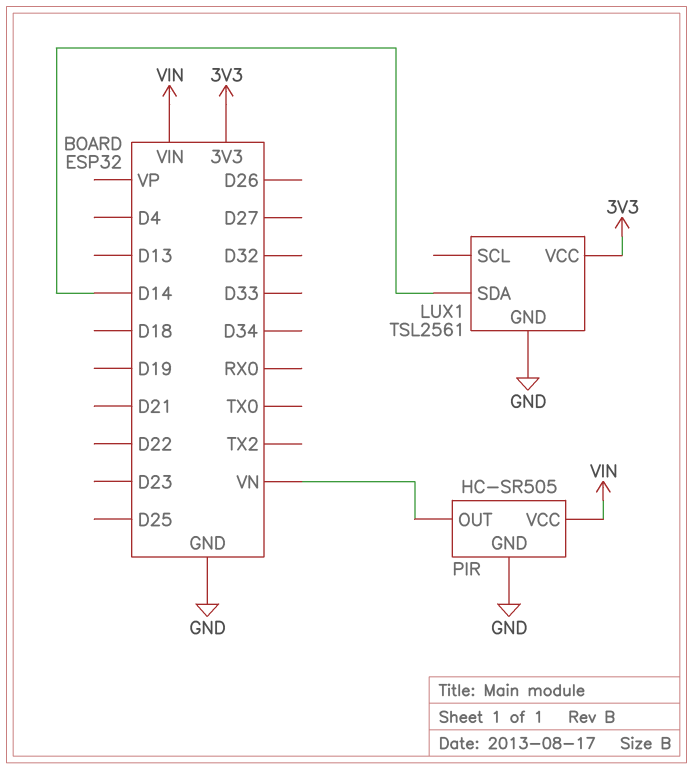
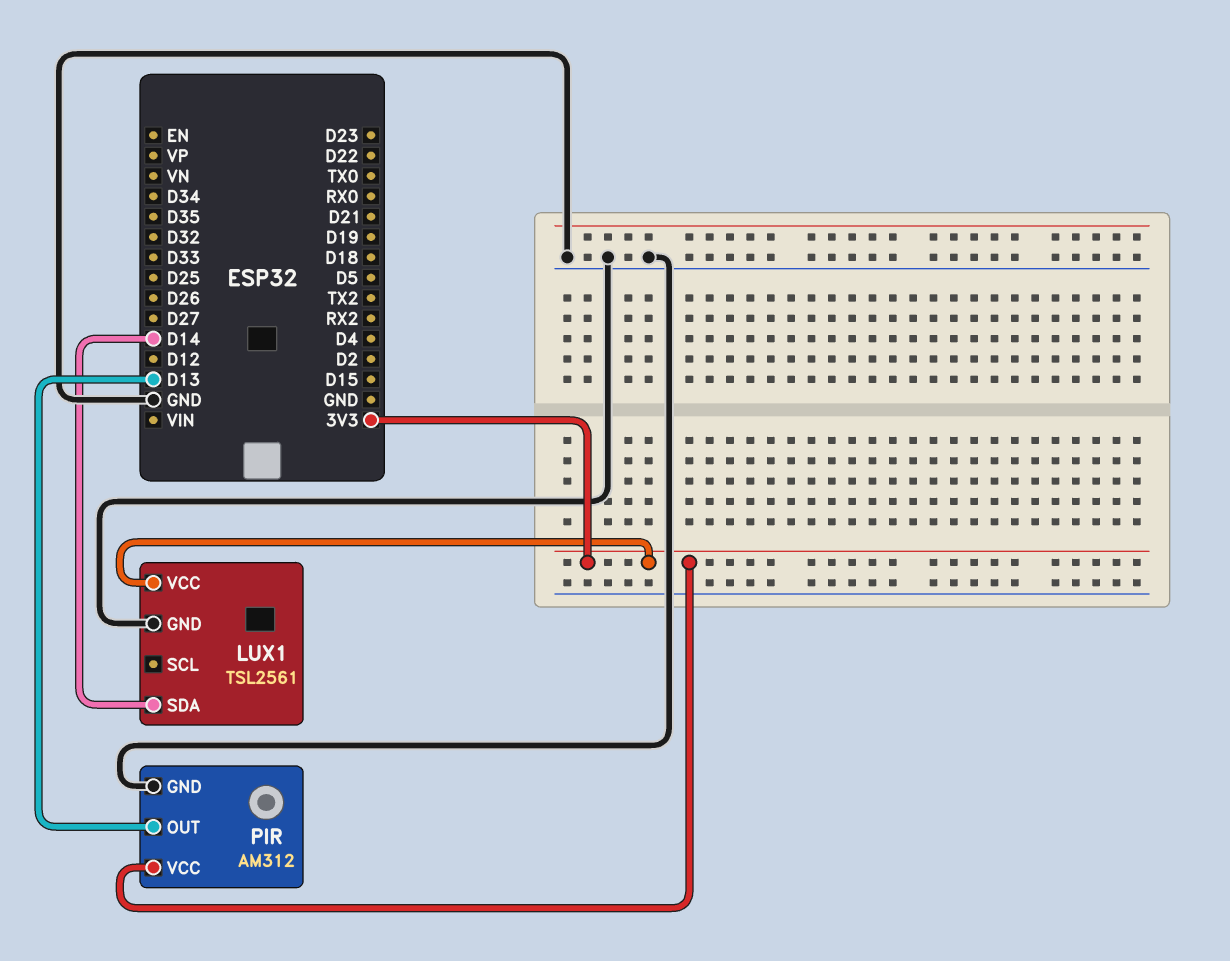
PIR: HC-SR505 -> AM312
PIR pin OUT: VN -> D13
PIR pin VCC: VIN -> 3V3

